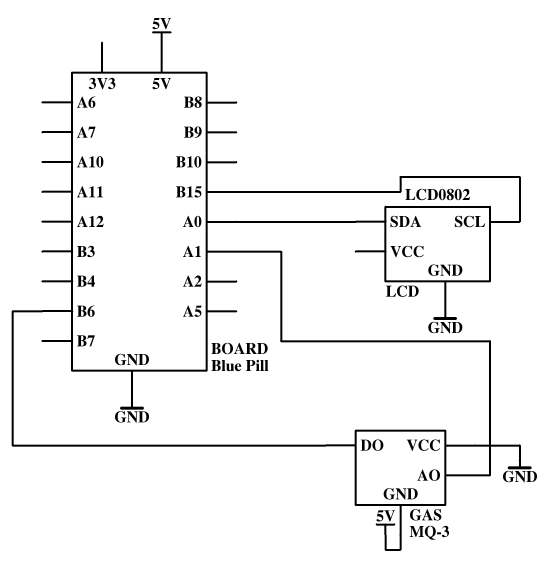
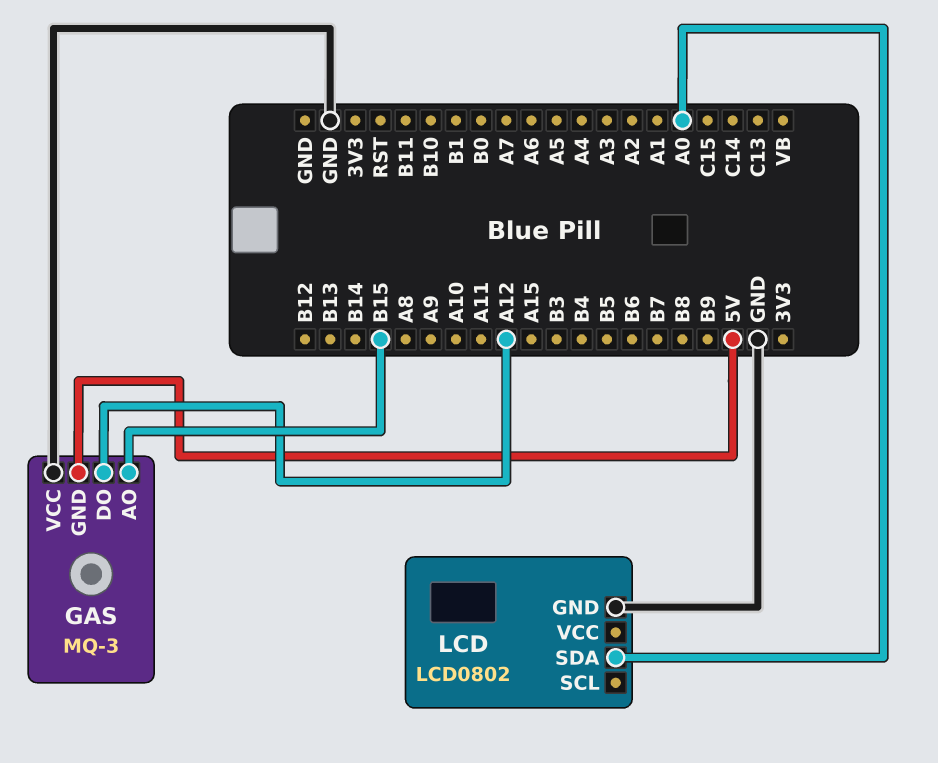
GAS pin AO: A1 -> B15
GAS pin DO: B6 -> A12
LCD pin SCL: B15 -> none

